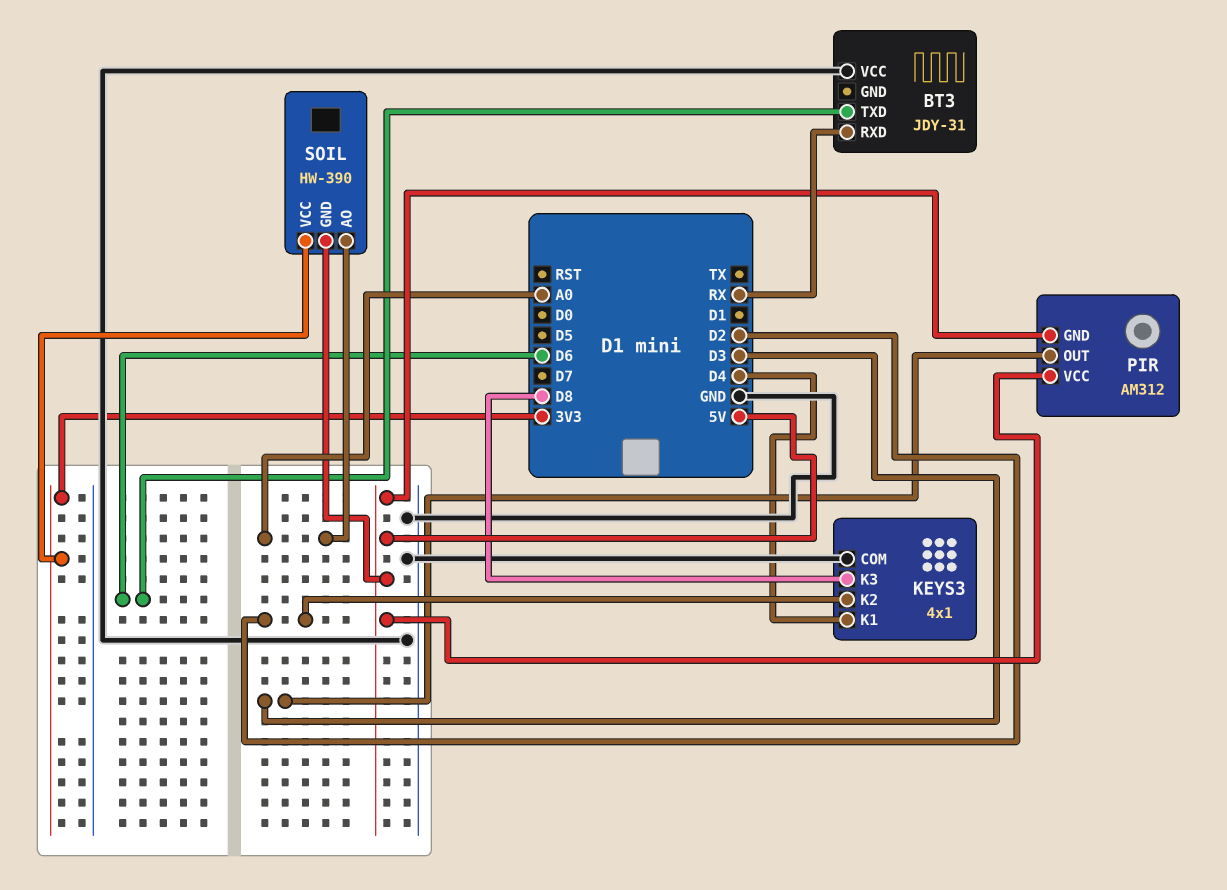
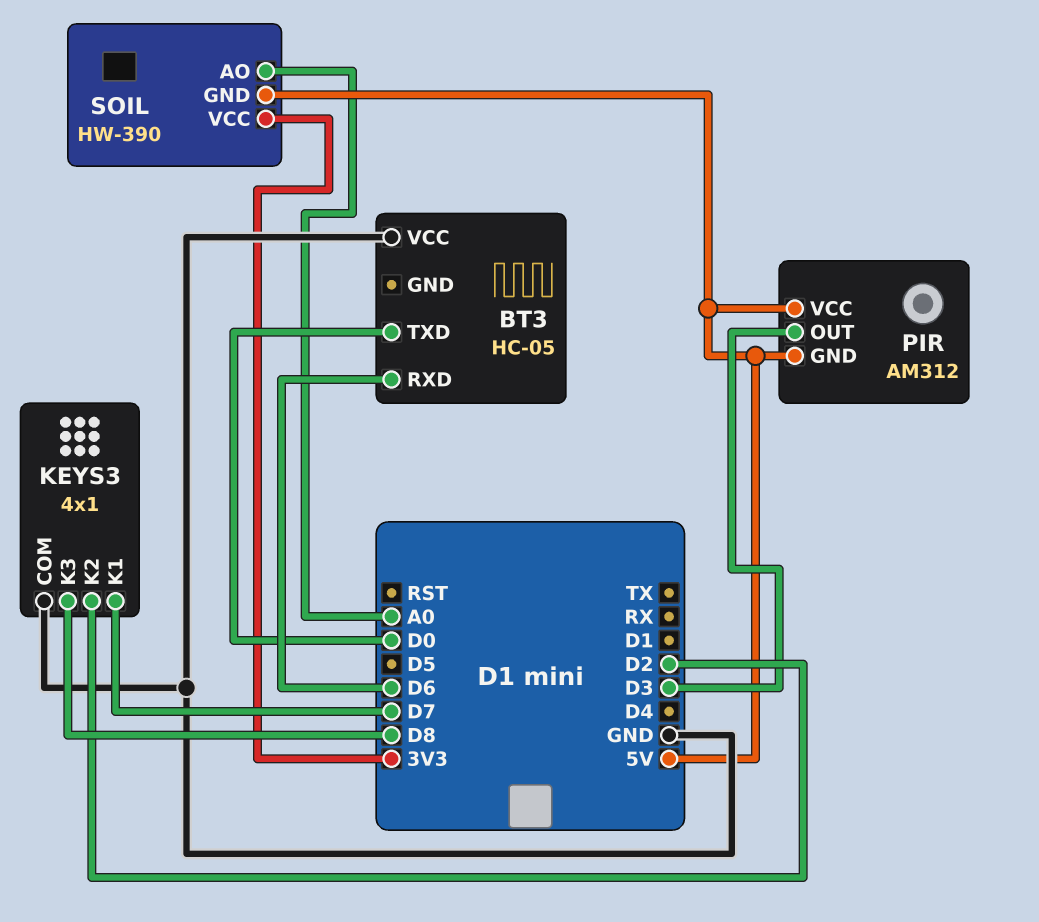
BT3: JDY-31 -> HC-05
BT3 pin RXD: RX -> D6
BT3 pin TXD: D6 -> D0
KEYS3 pin K1: D4 -> D7

